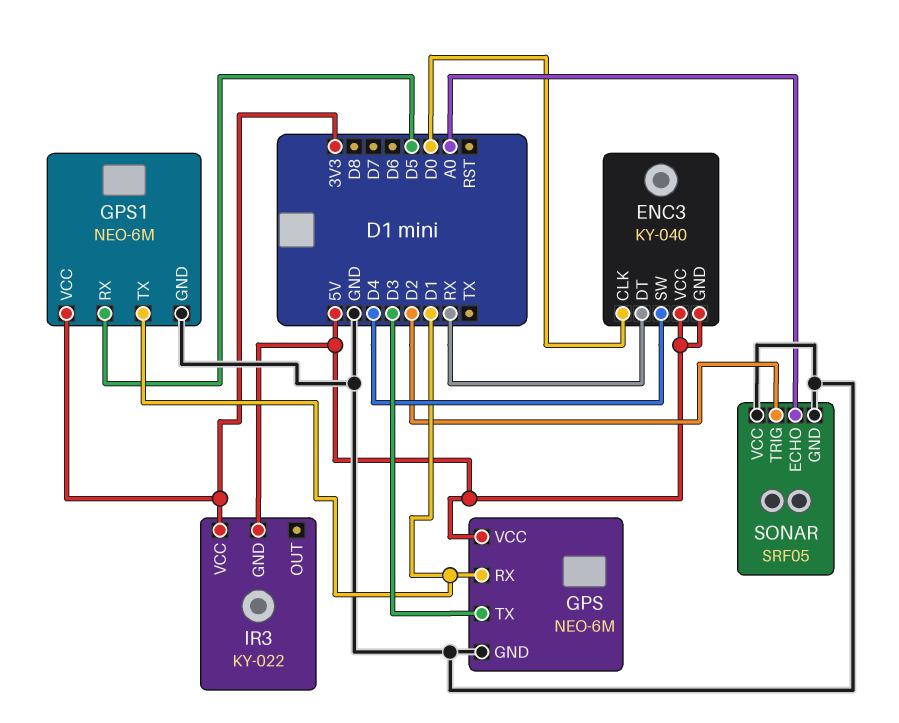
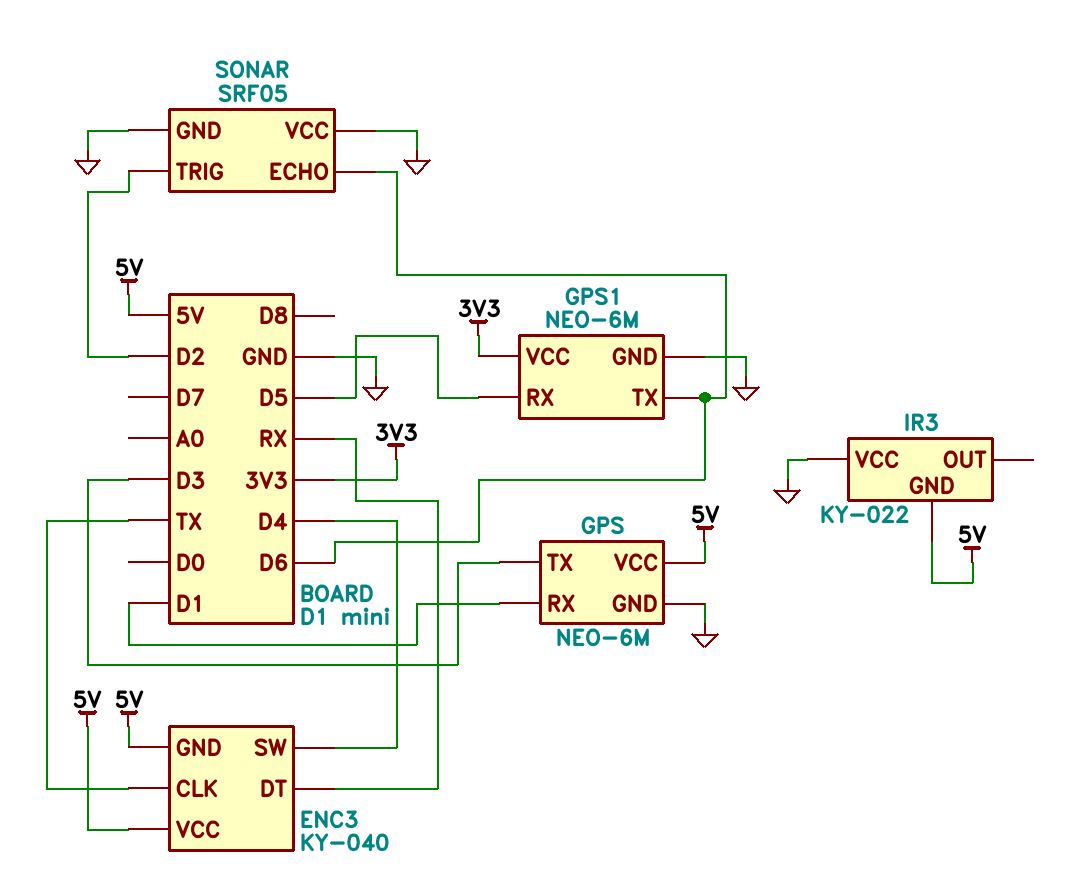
ENC3 pin CLK: D0 -> TX
GPS1 pin TX: D1 -> D6
IR3 pin VCC: 3V3 -> GND
SONAR pin ECHO: A0 -> D6

